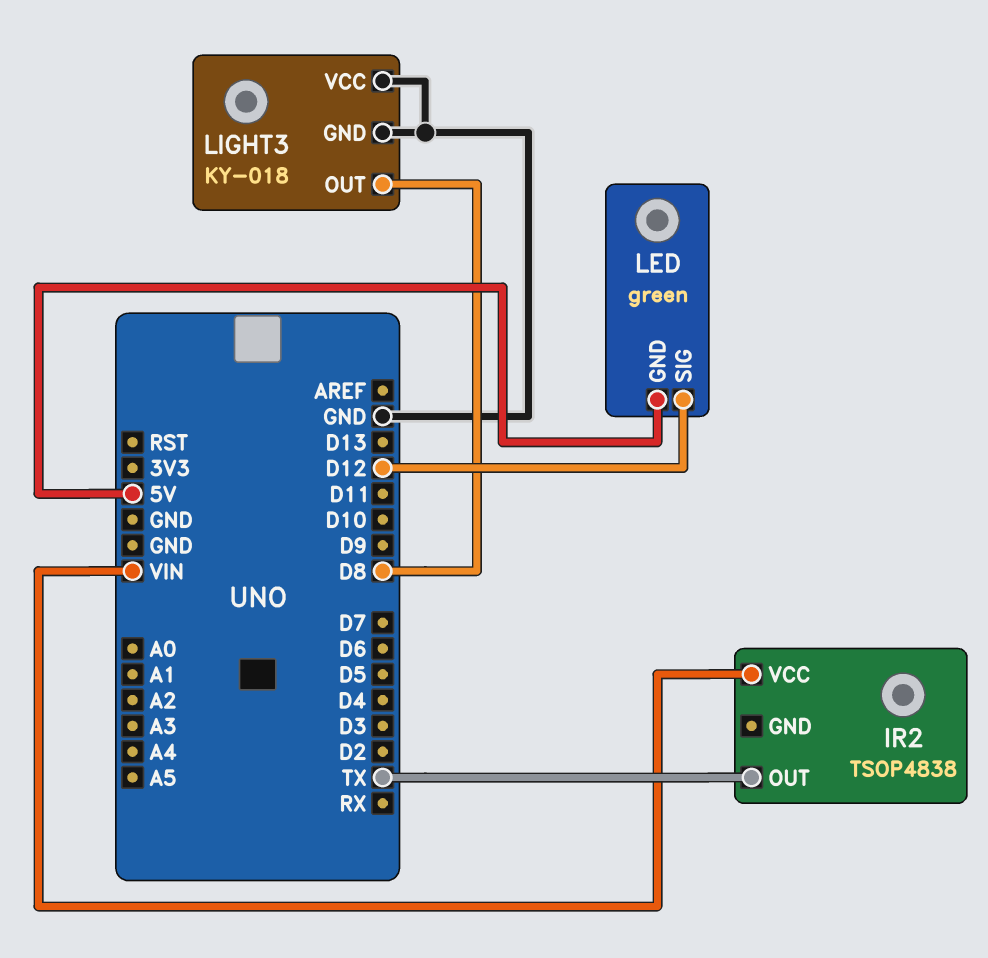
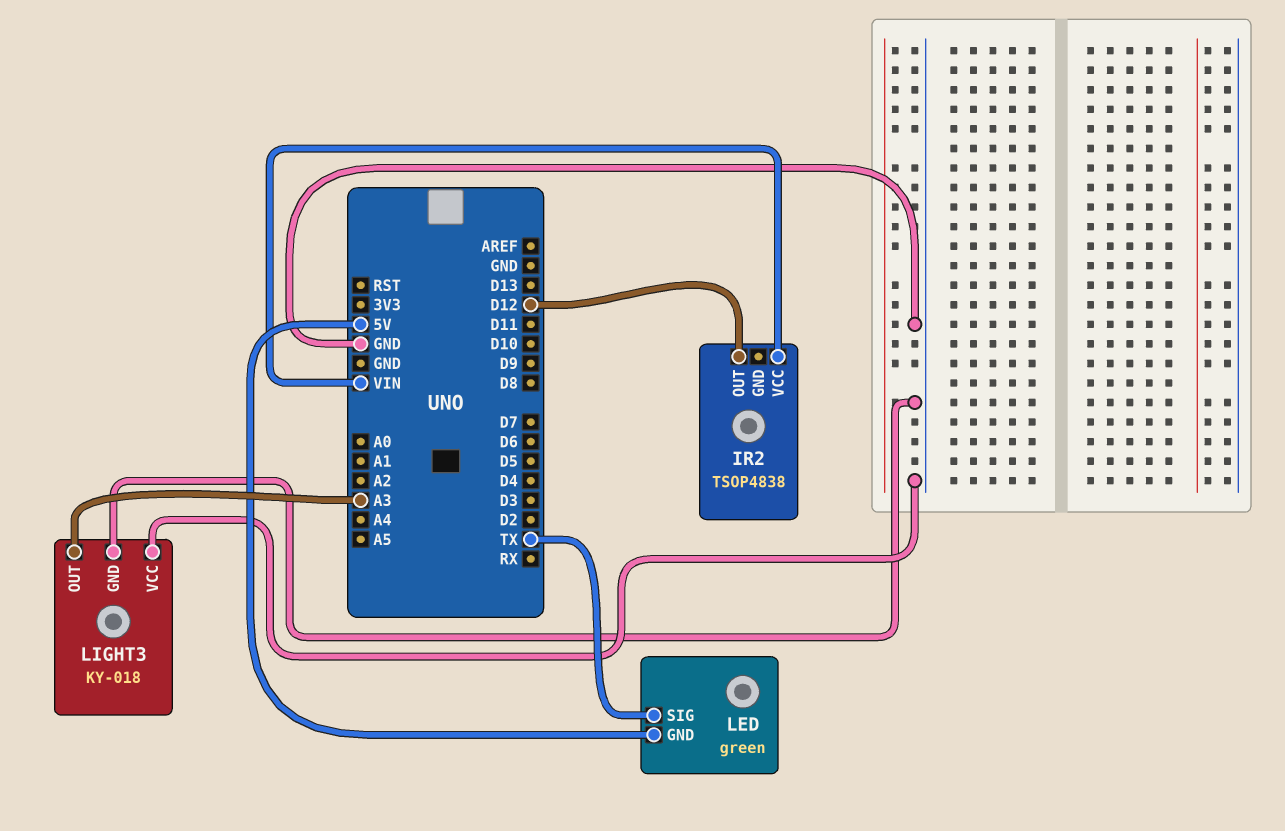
IR2 pin OUT: TX -> D12
LED pin SIG: D12 -> TX
LIGHT3 pin OUT: D8 -> A3

